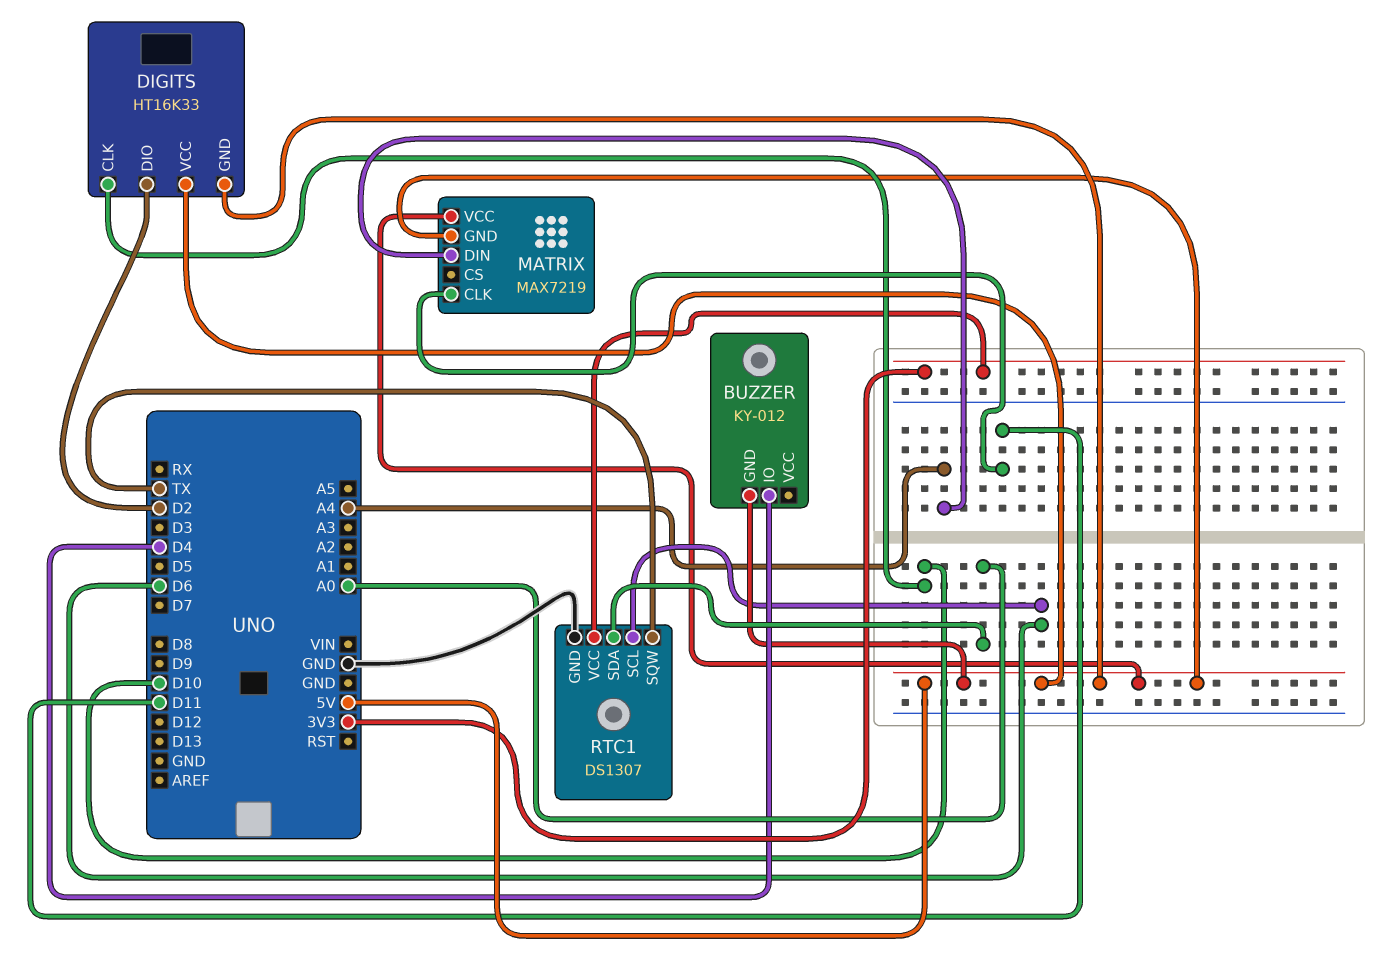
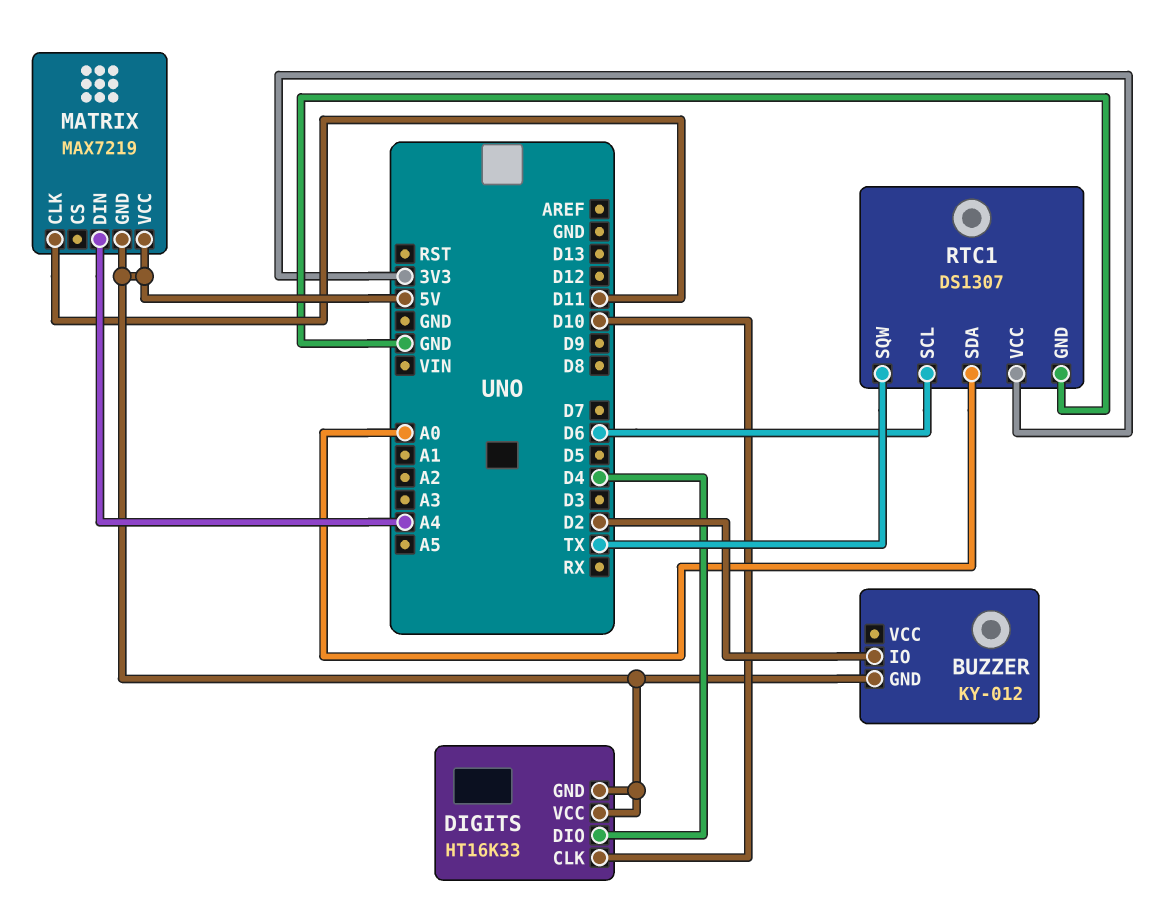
BUZZER pin IO: D4 -> D2
DIGITS pin DIO: D2 -> D4

